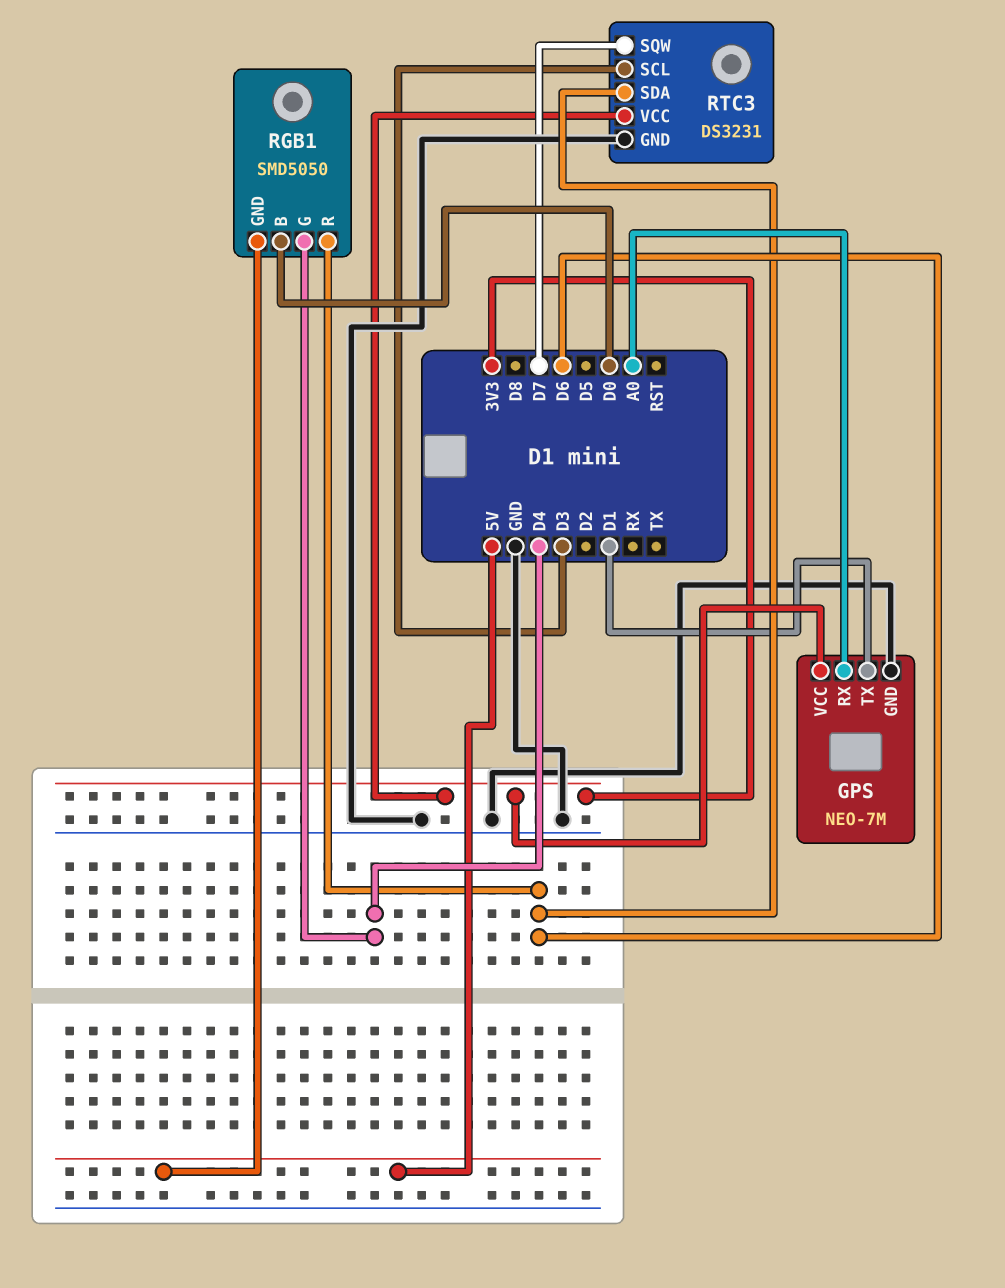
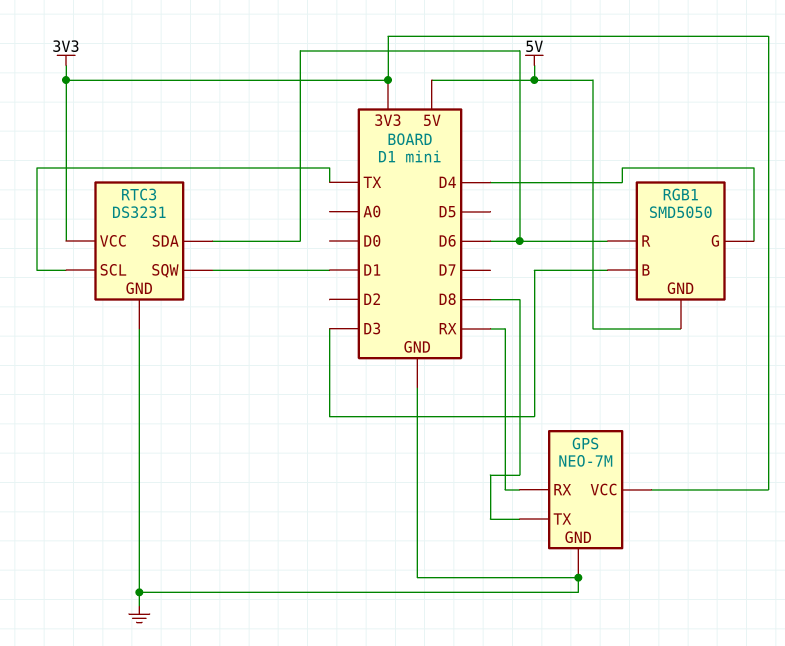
GPS pin RX: A0 -> RX
GPS pin TX: D1 -> D8
RGB1 pin B: D0 -> D3
RTC3 pin SCL: D3 -> TX
RTC3 pin SQW: D7 -> D1

